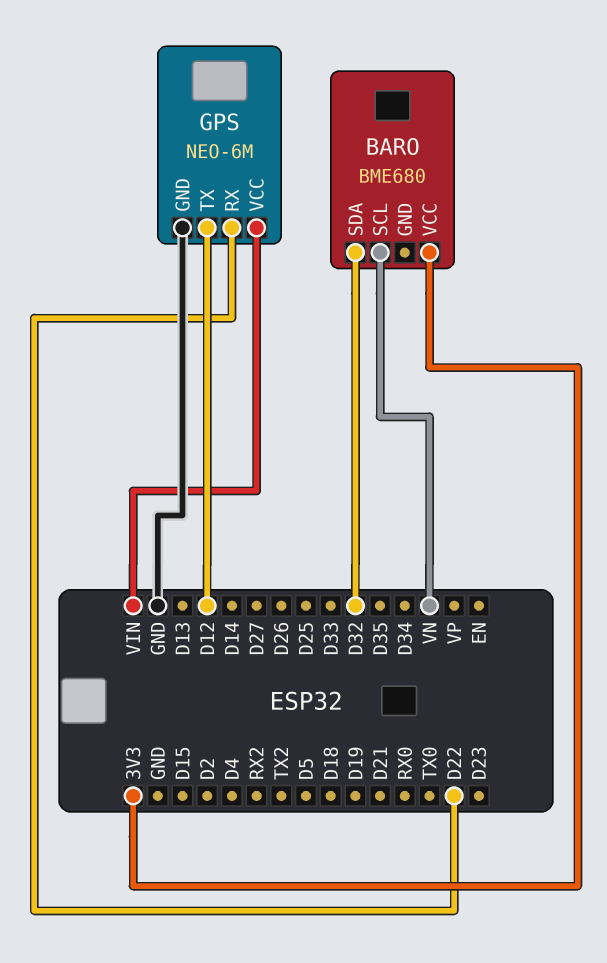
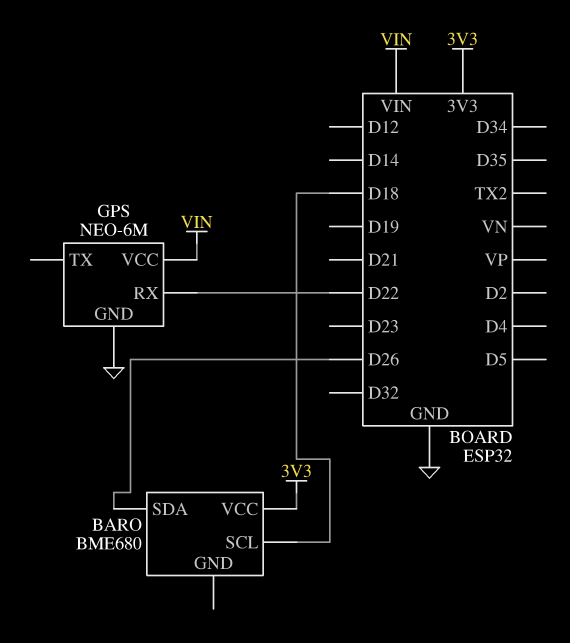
BARO pin SCL: VN -> D18
BARO pin SDA: D32 -> D26
GPS pin TX: D12 -> none

